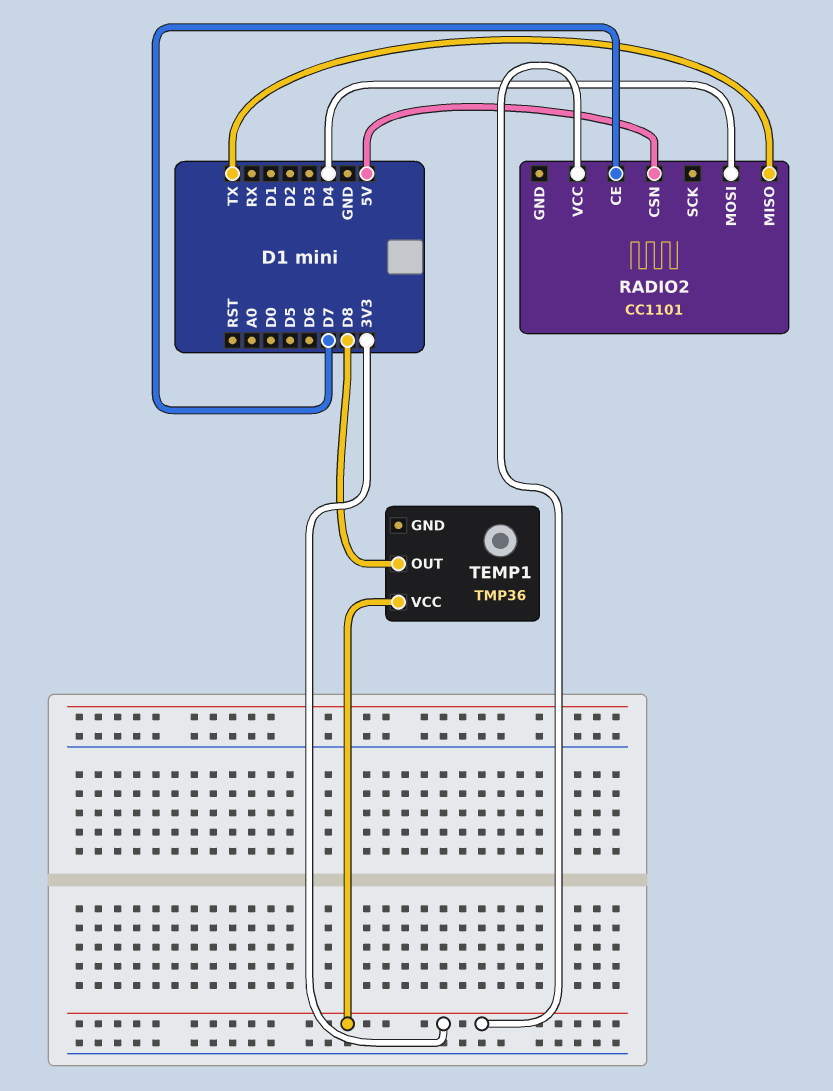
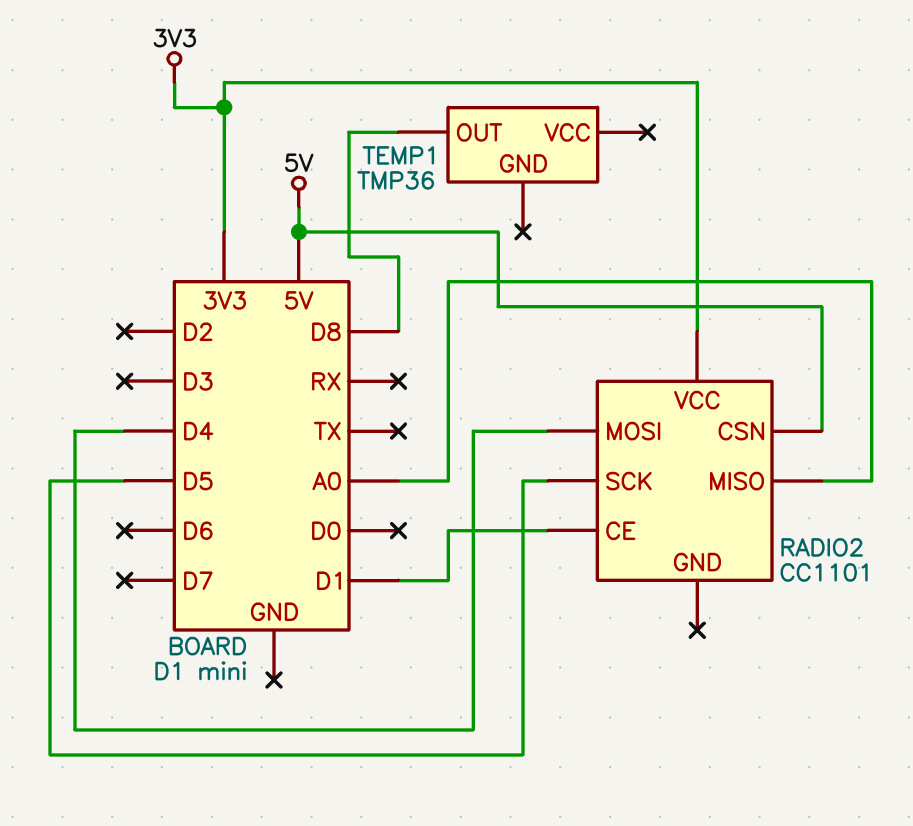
RADIO2 pin CE: D7 -> D1
RADIO2 pin MISO: TX -> A0
RADIO2 pin SCK: none -> D5
TEMP1 pin VCC: 3V3 -> none

